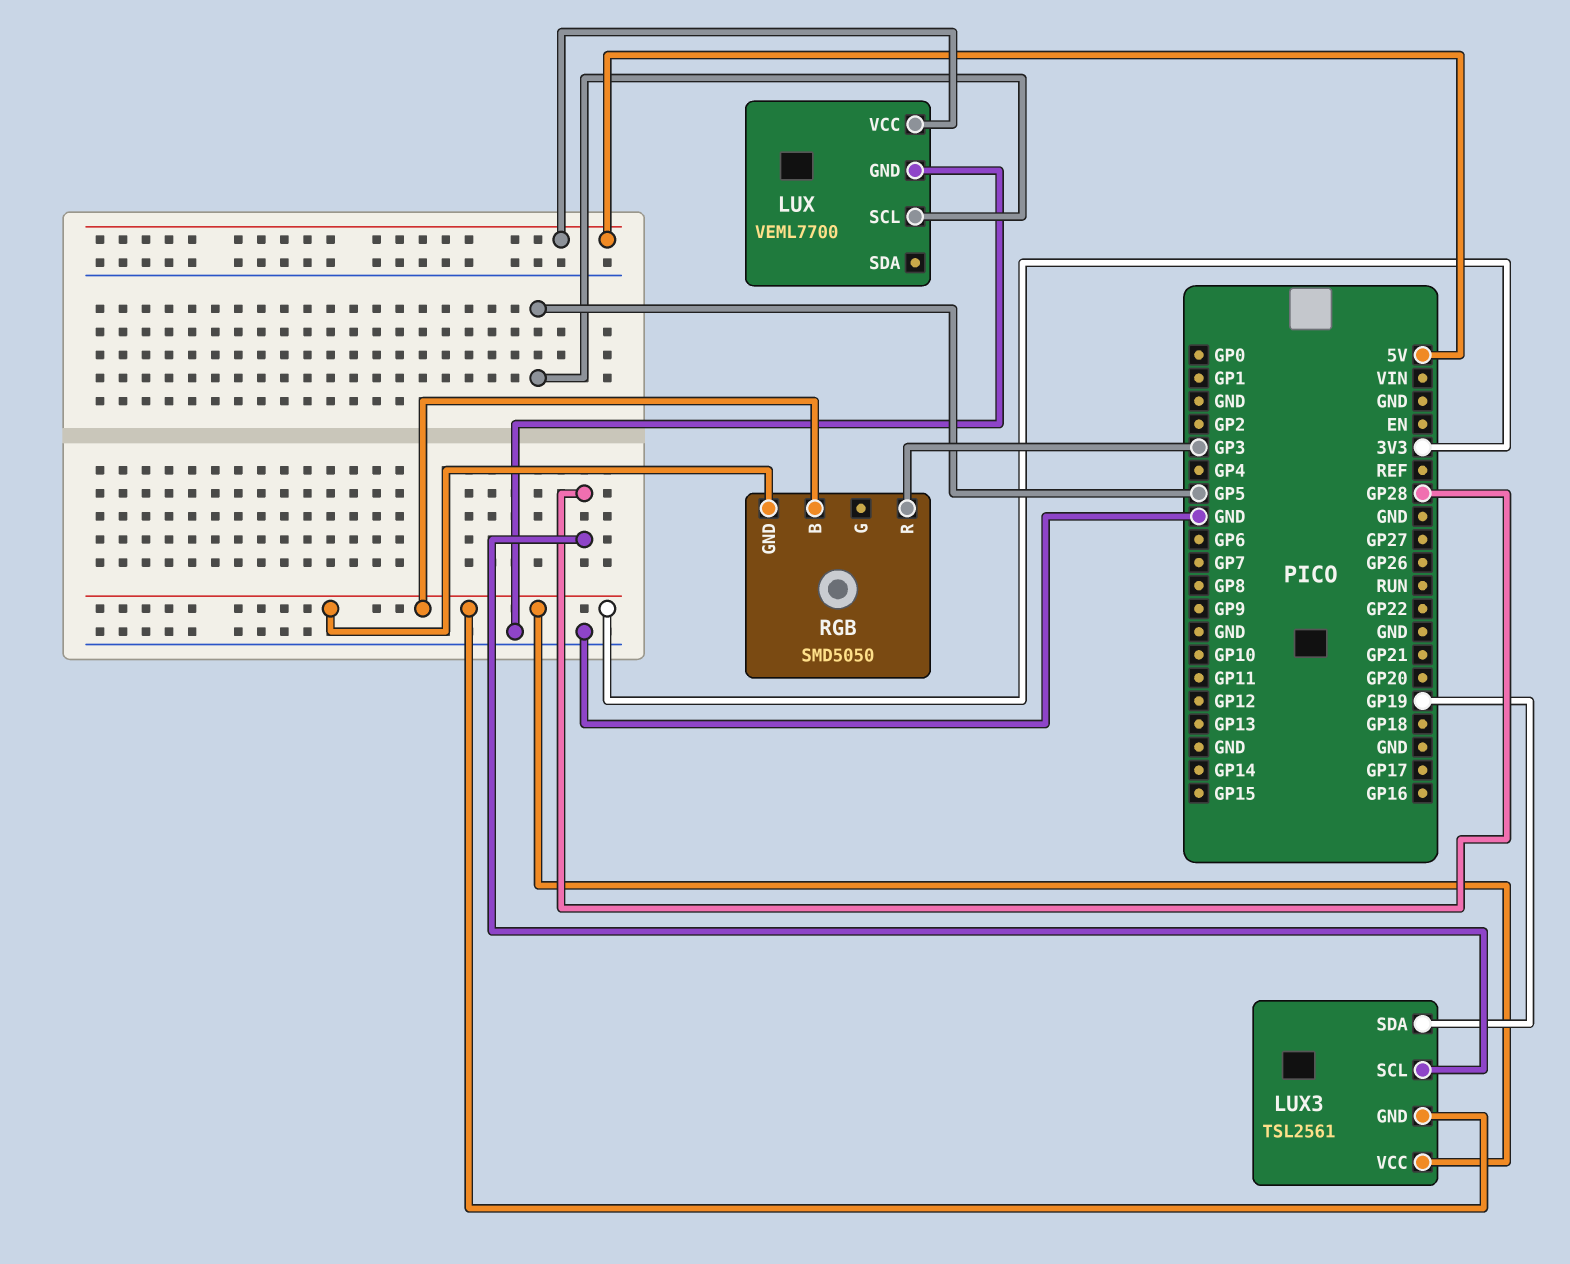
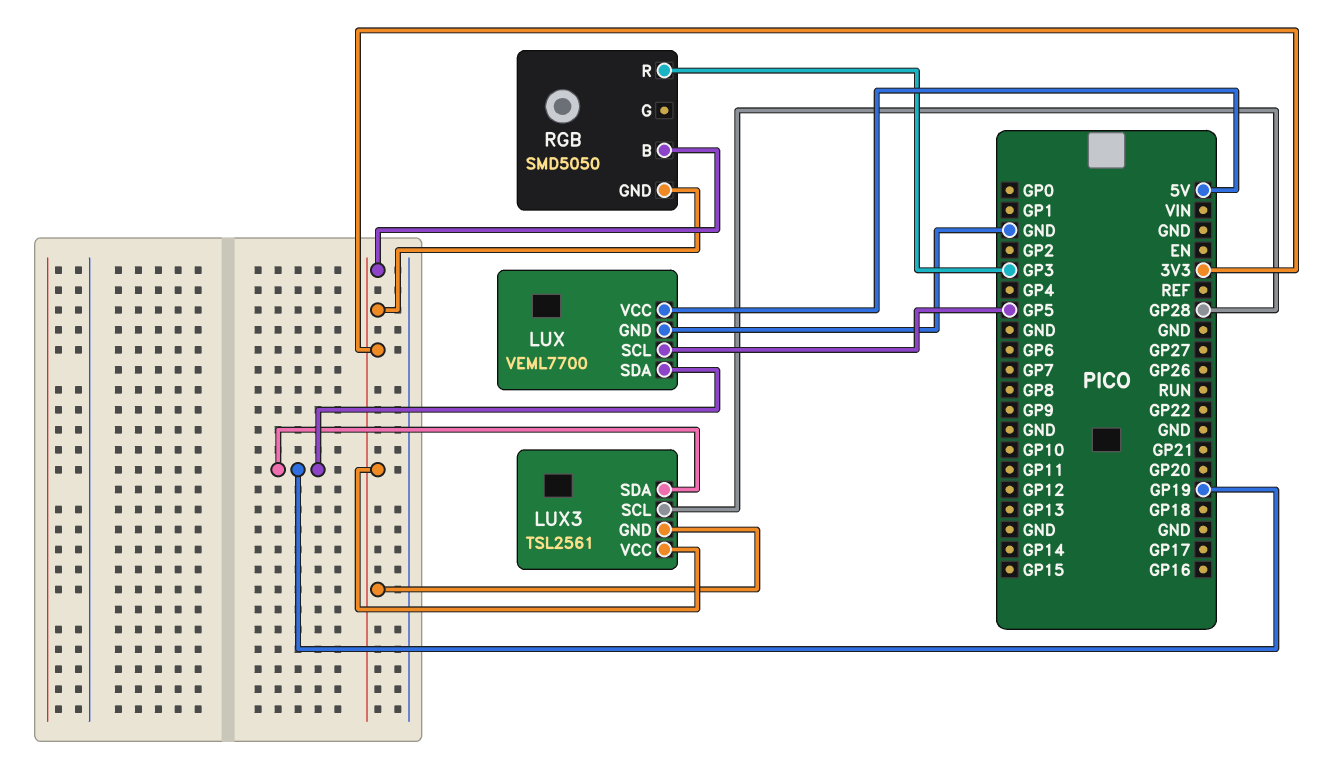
LUX pin SDA: none -> GP19

